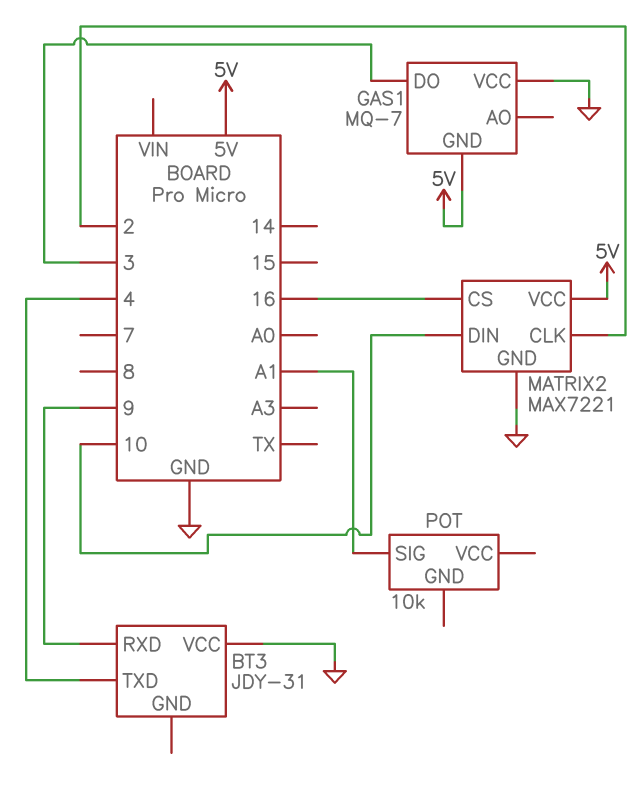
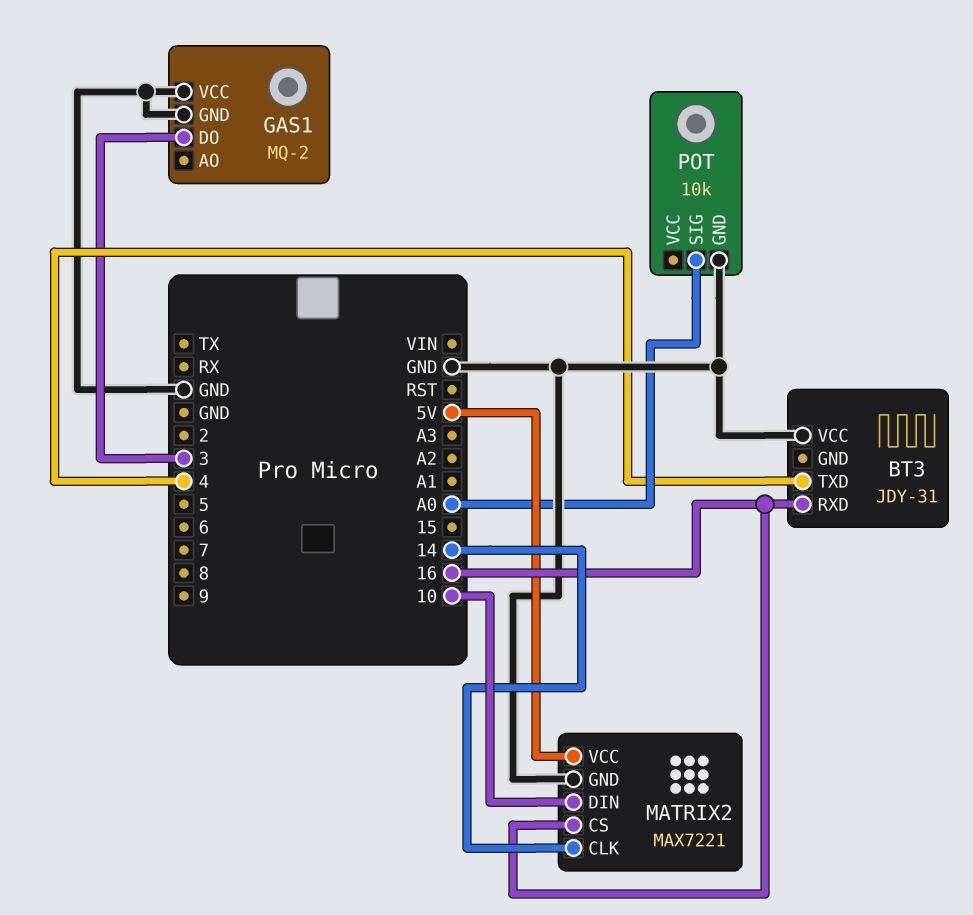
BT3 pin RXD: 9 -> 16
GAS1: MQ-7 -> MQ-2
GAS1 pin GND: 5V -> GND
MATRIX2 pin CLK: 2 -> 14
POT pin GND: none -> GND
POT pin SIG: A1 -> A0

